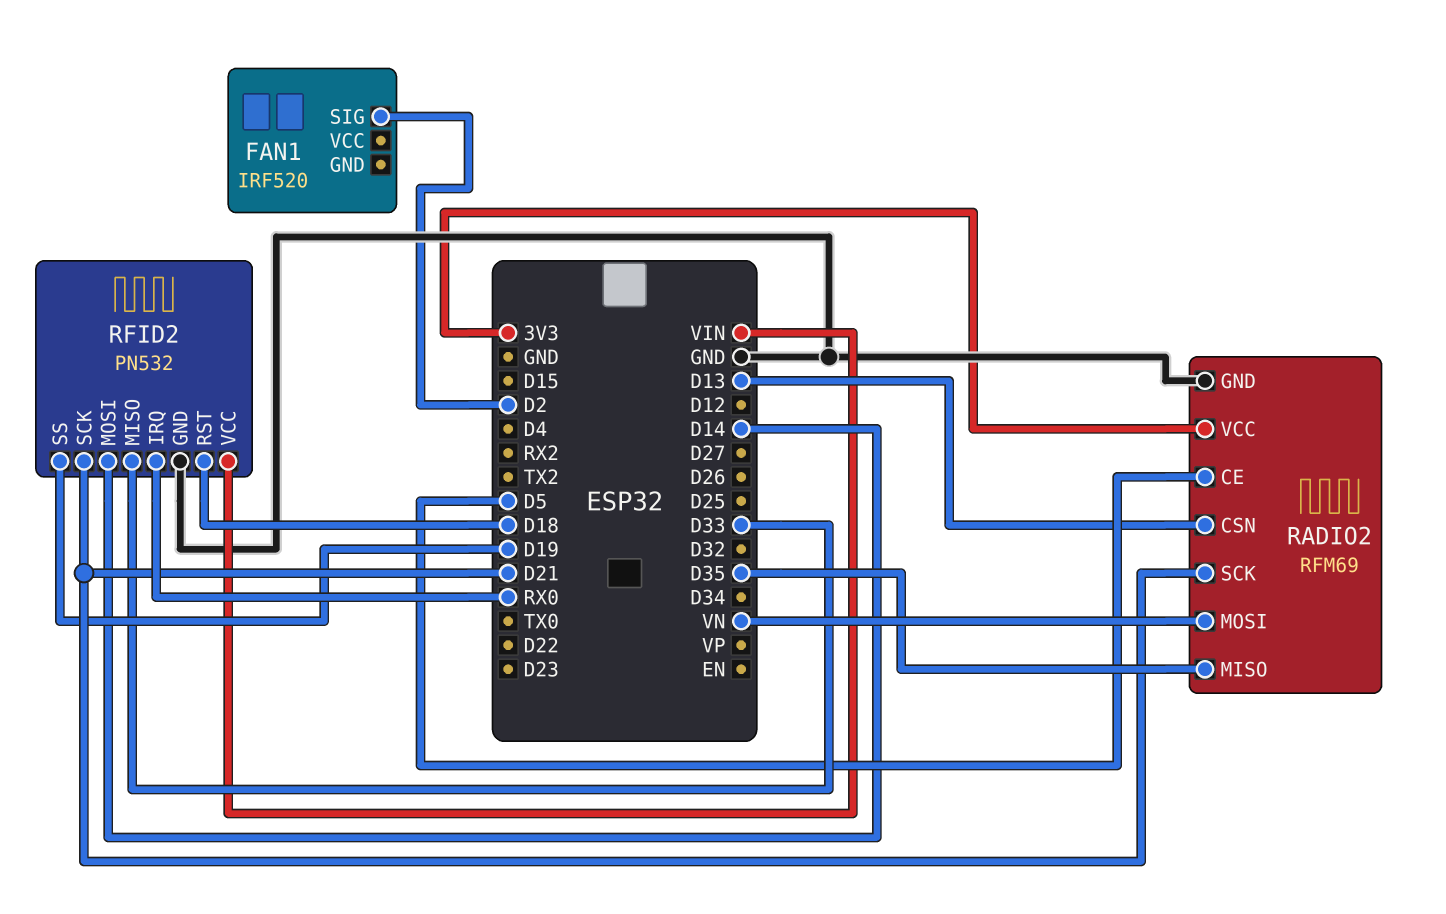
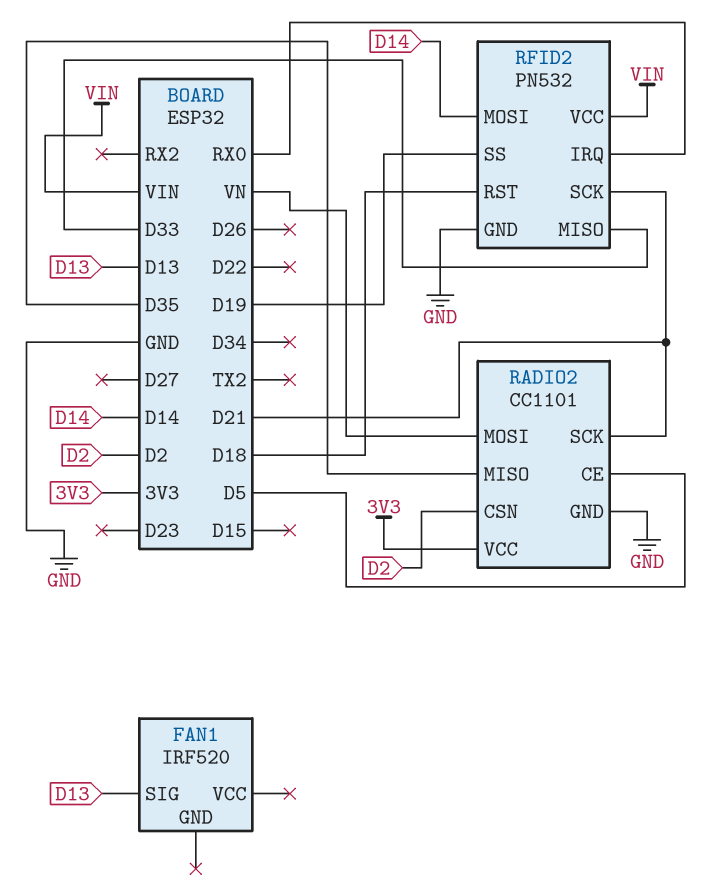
FAN1 pin SIG: D2 -> D13
RADIO2: RFM69 -> CC1101
RADIO2 pin CSN: D13 -> D2

